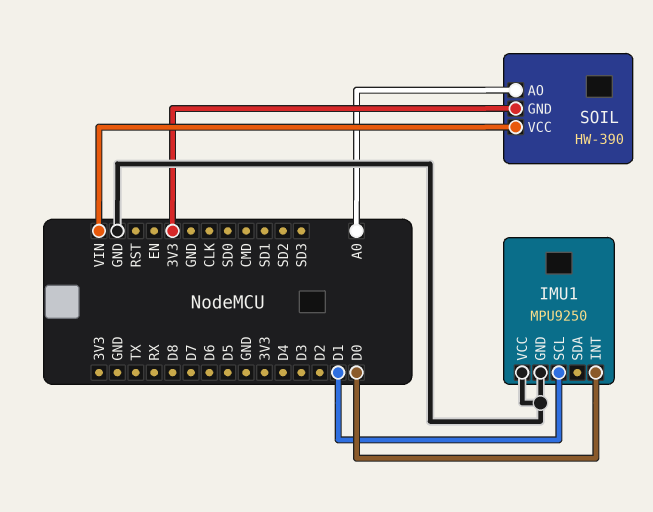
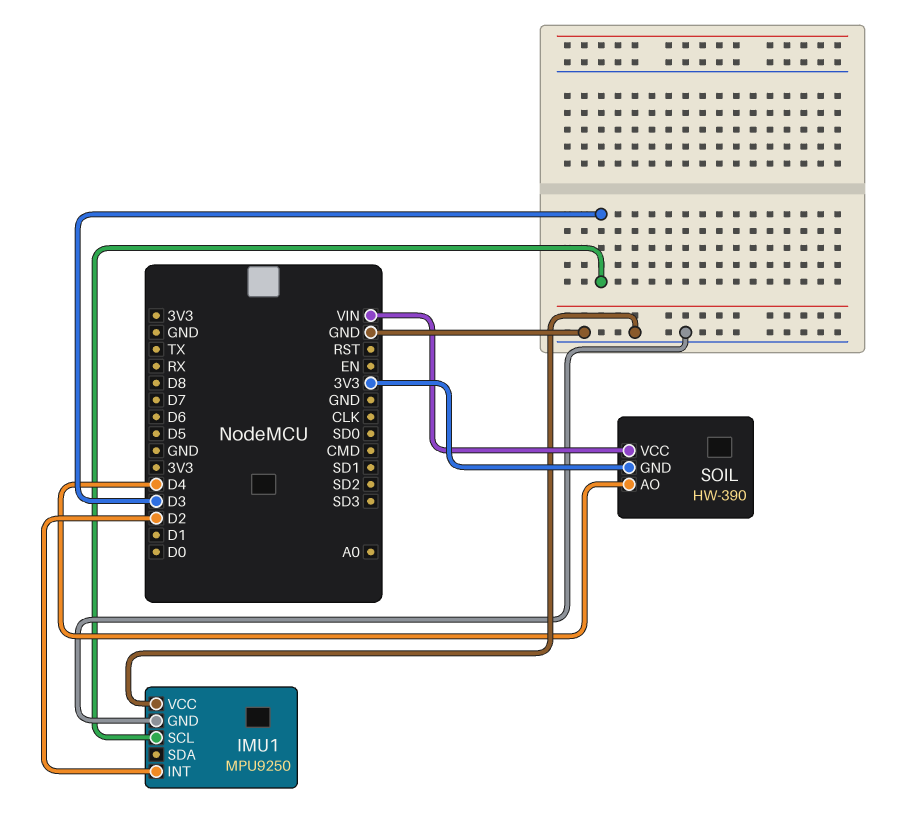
IMU1 pin INT: D0 -> D2
IMU1 pin SCL: D1 -> D3
SOIL pin AO: A0 -> D4

